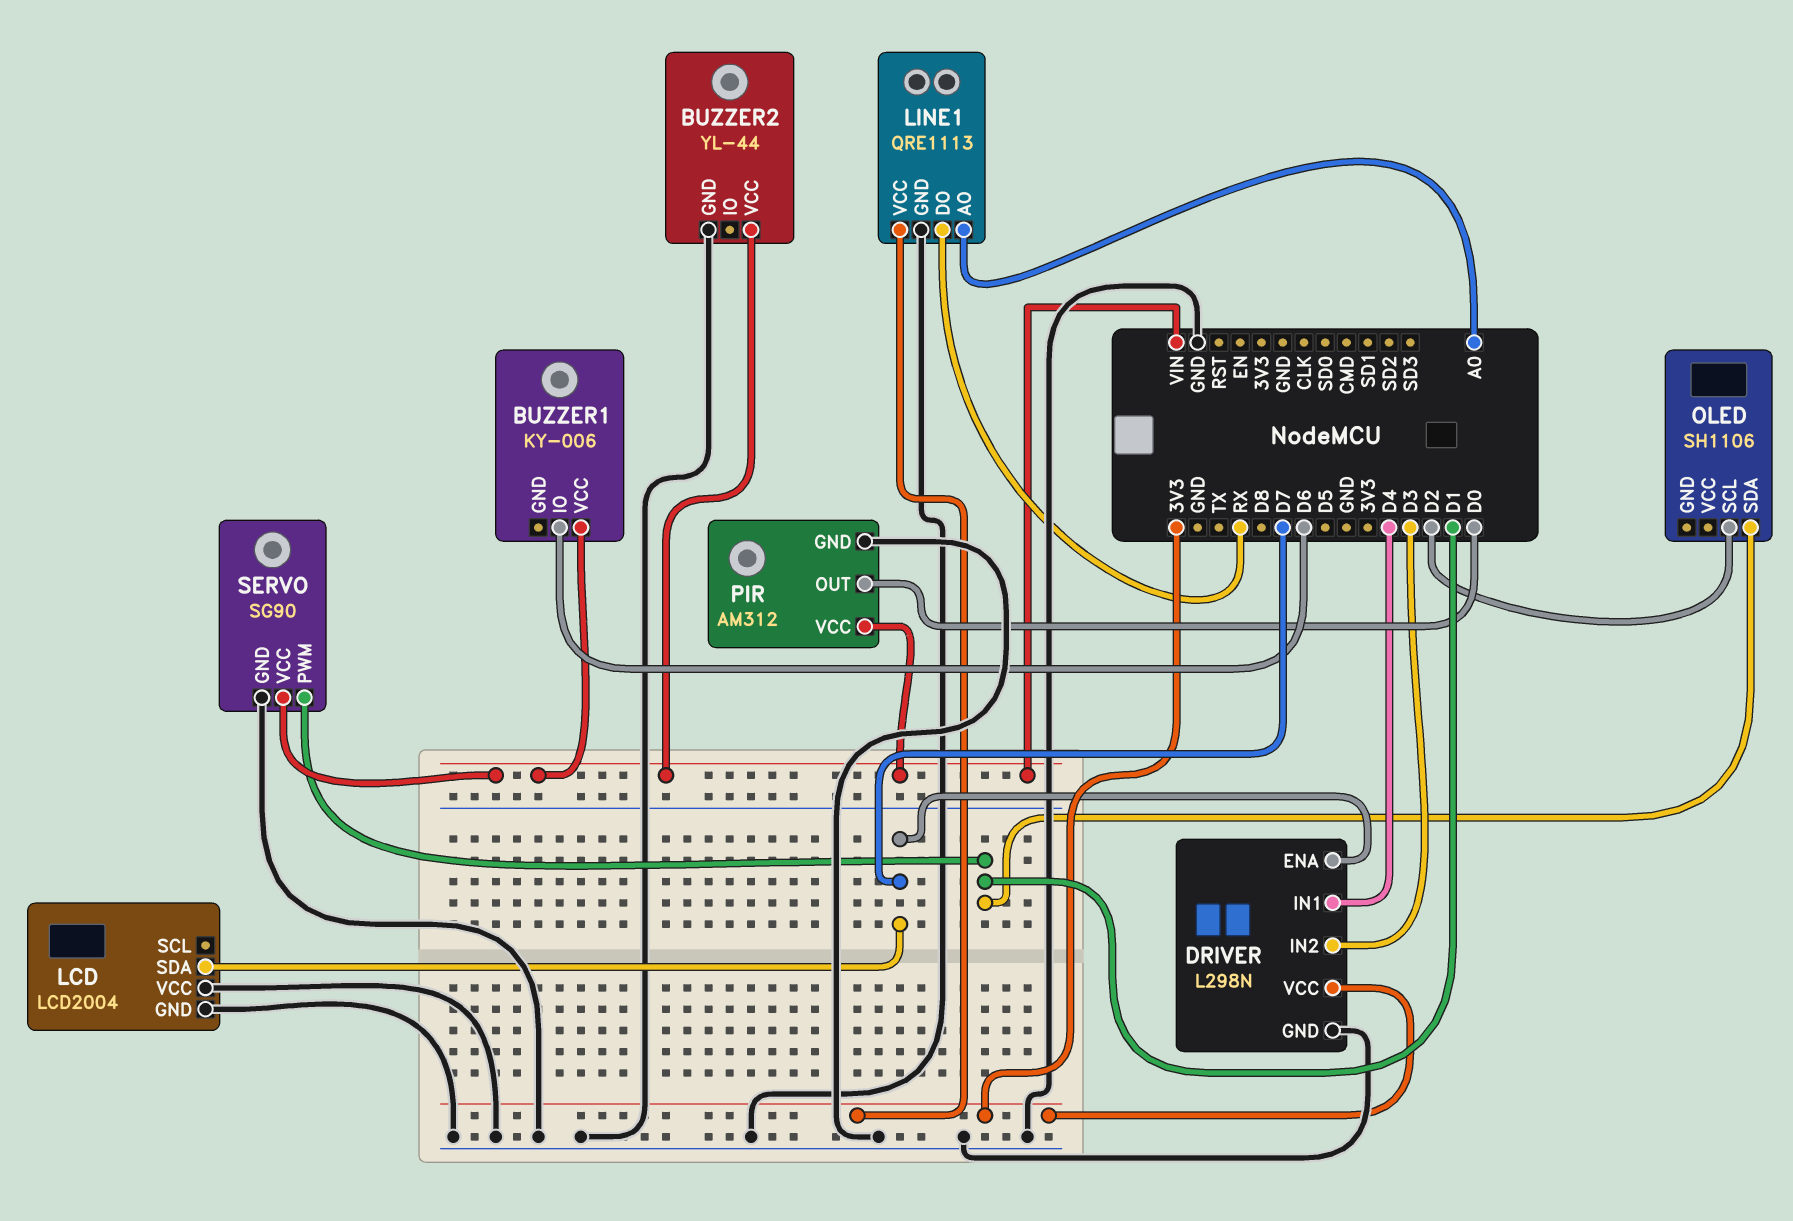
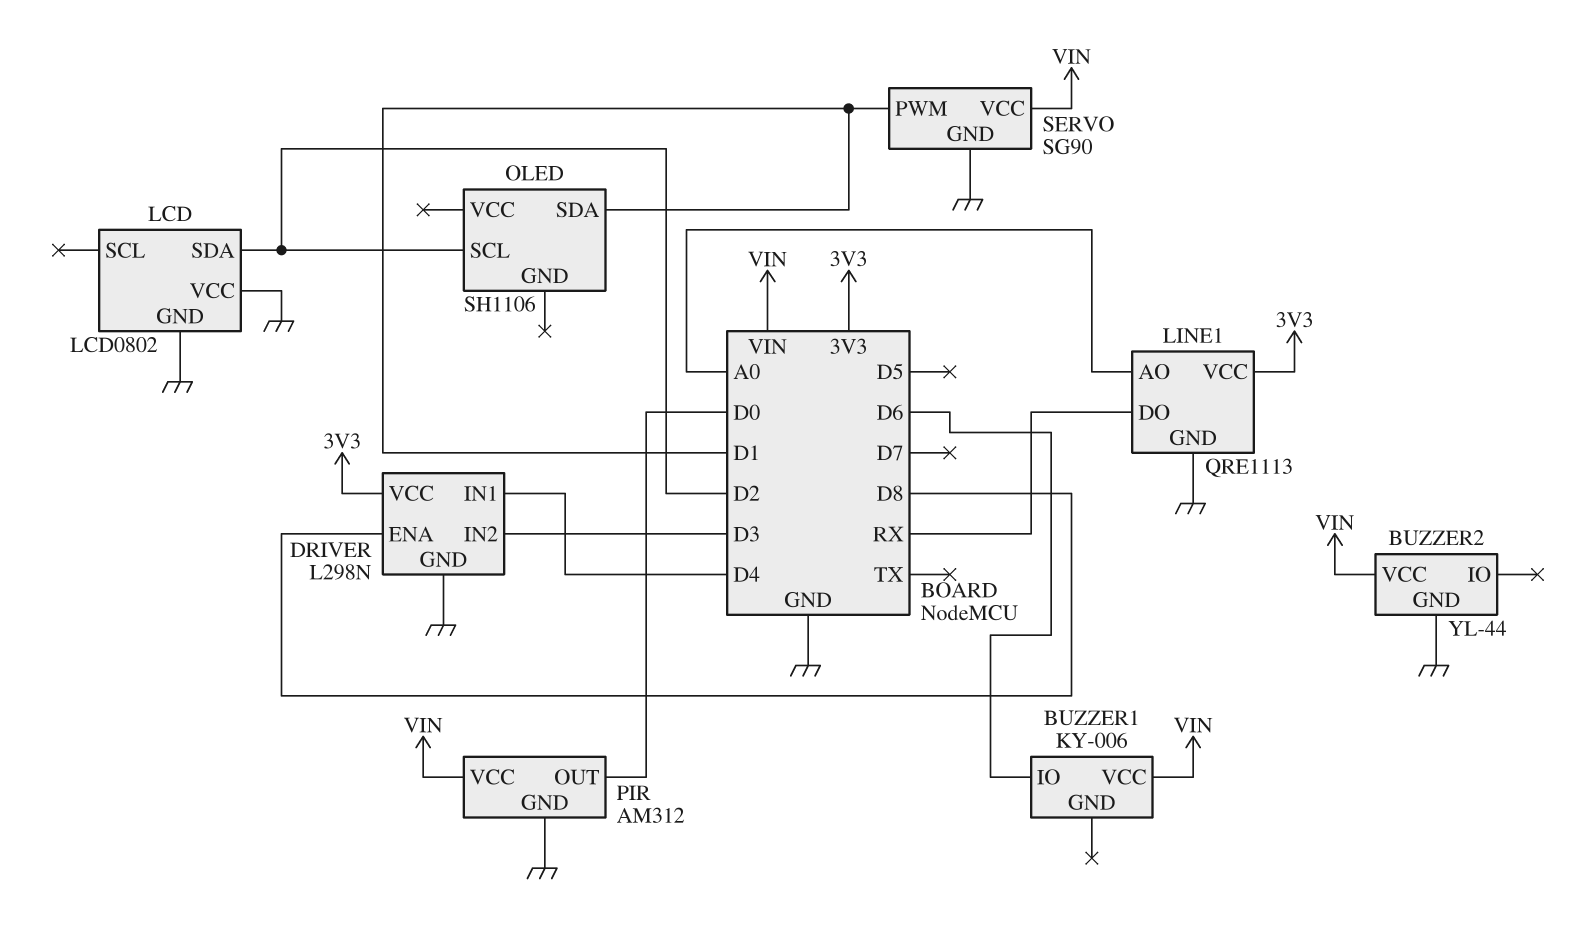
DRIVER pin ENA: D7 -> D8
LCD: LCD2004 -> LCD0802
LCD pin SDA: D7 -> D2

